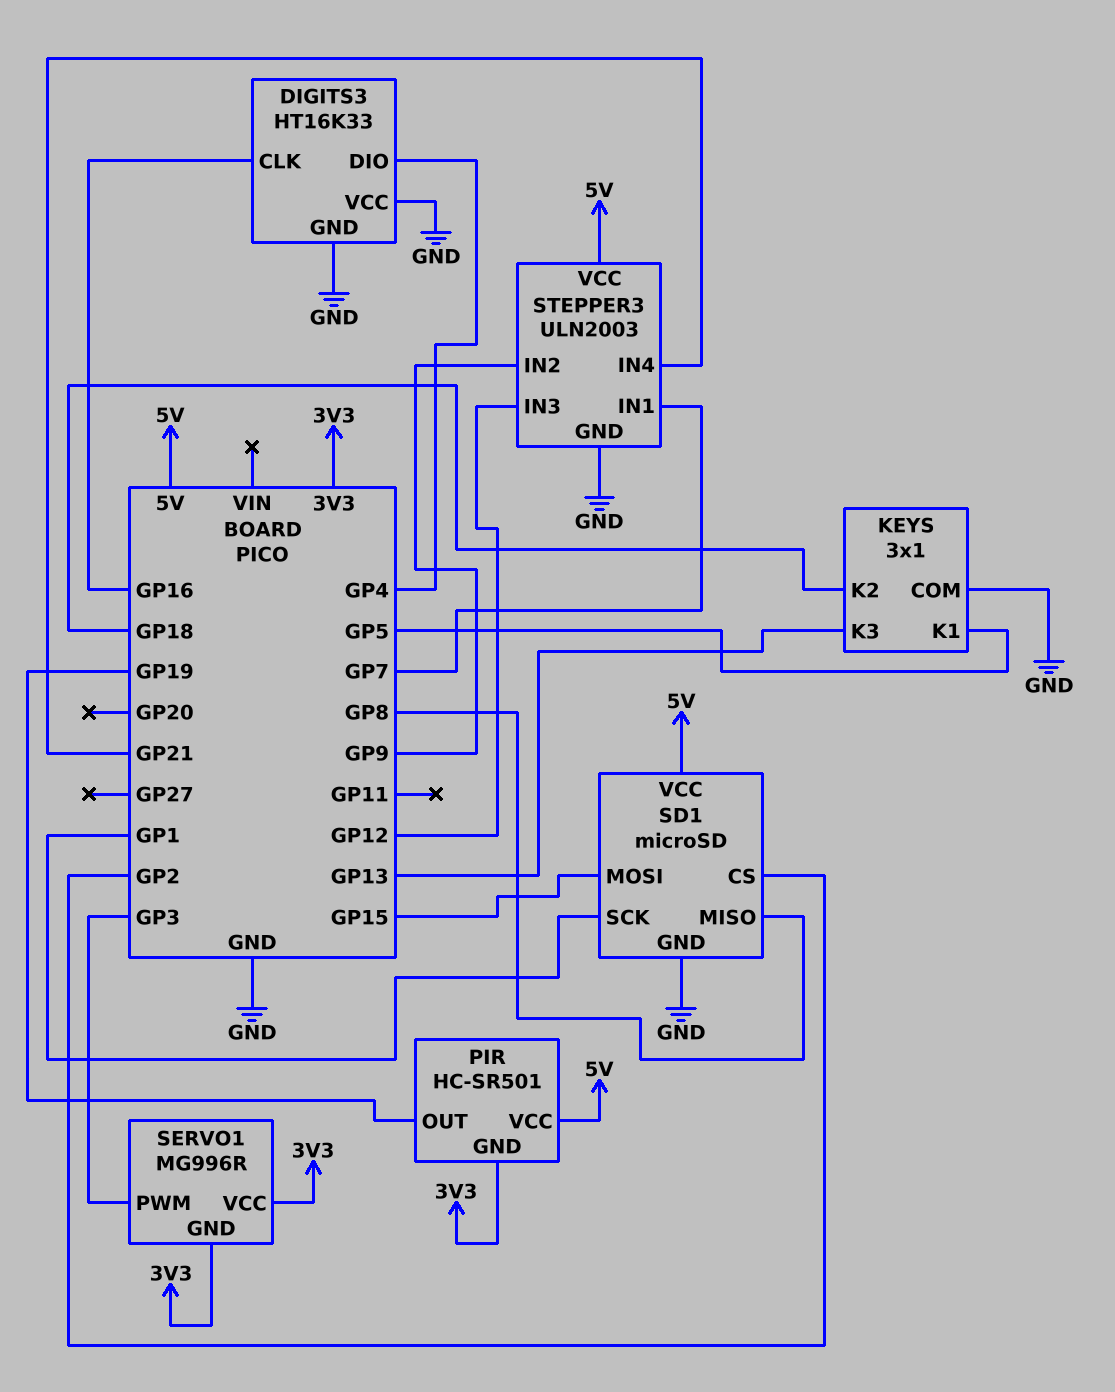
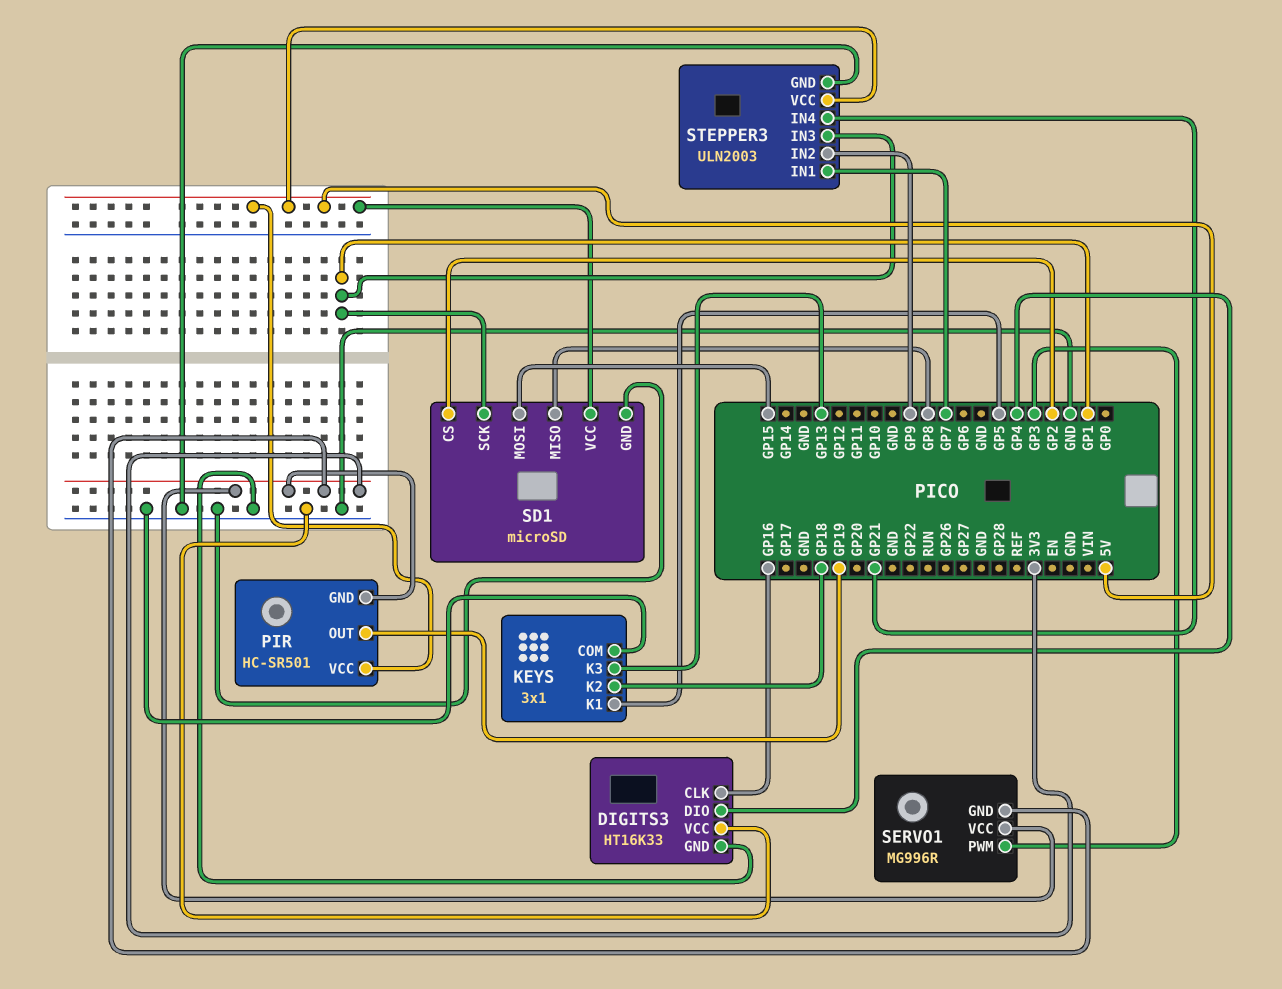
STEPPER3 pin IN3: GP12 -> GP1

